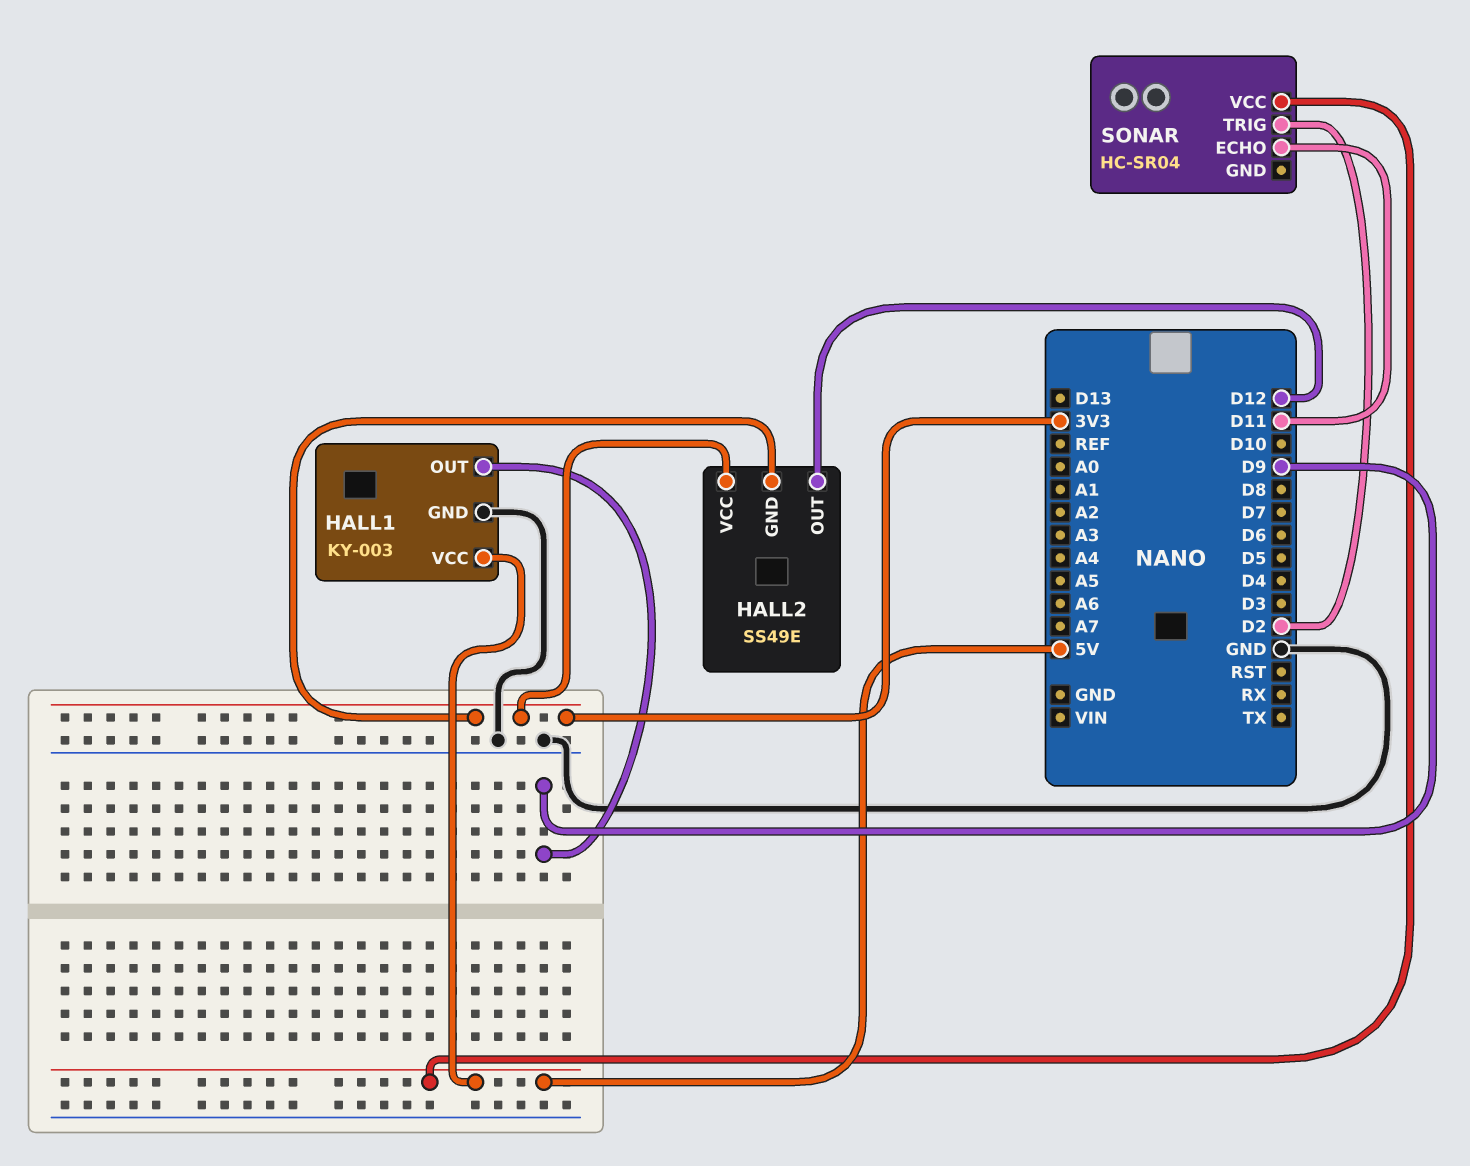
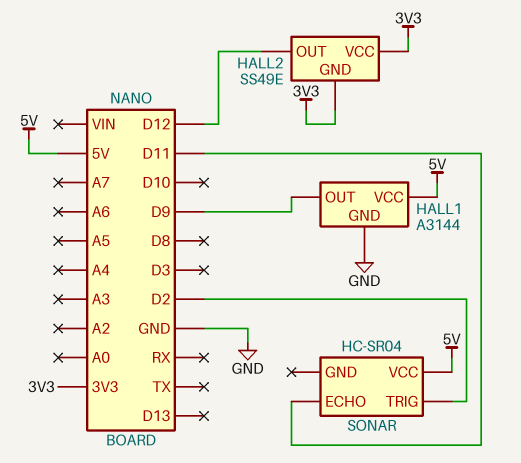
HALL1: KY-003 -> A3144

